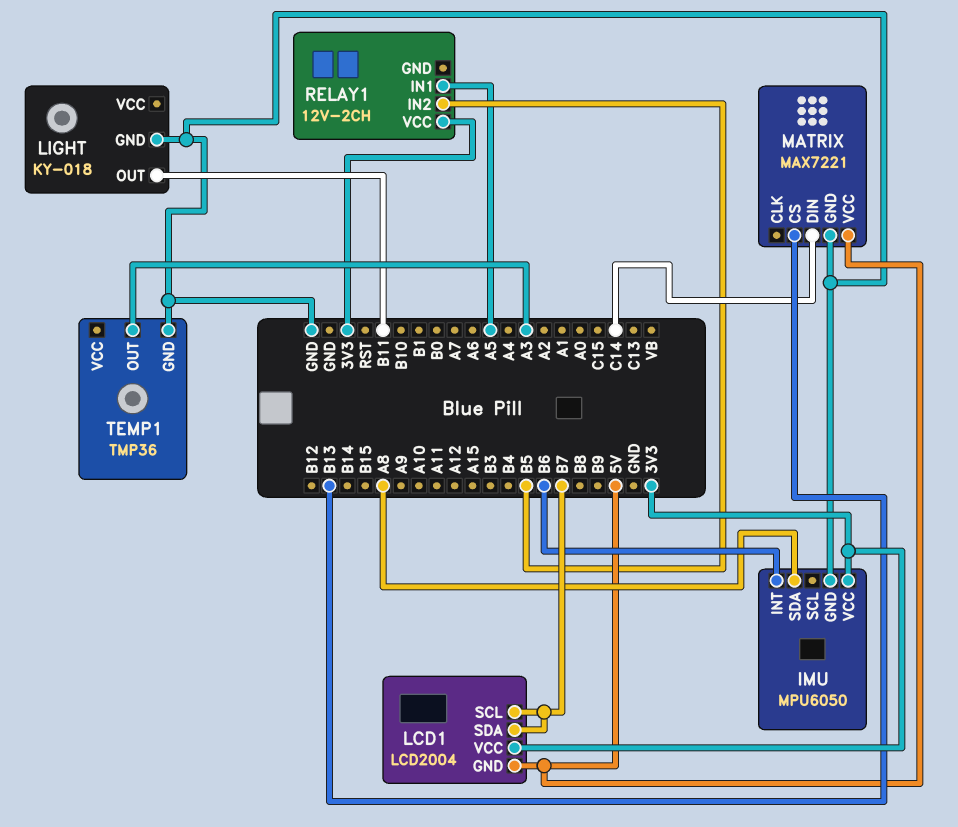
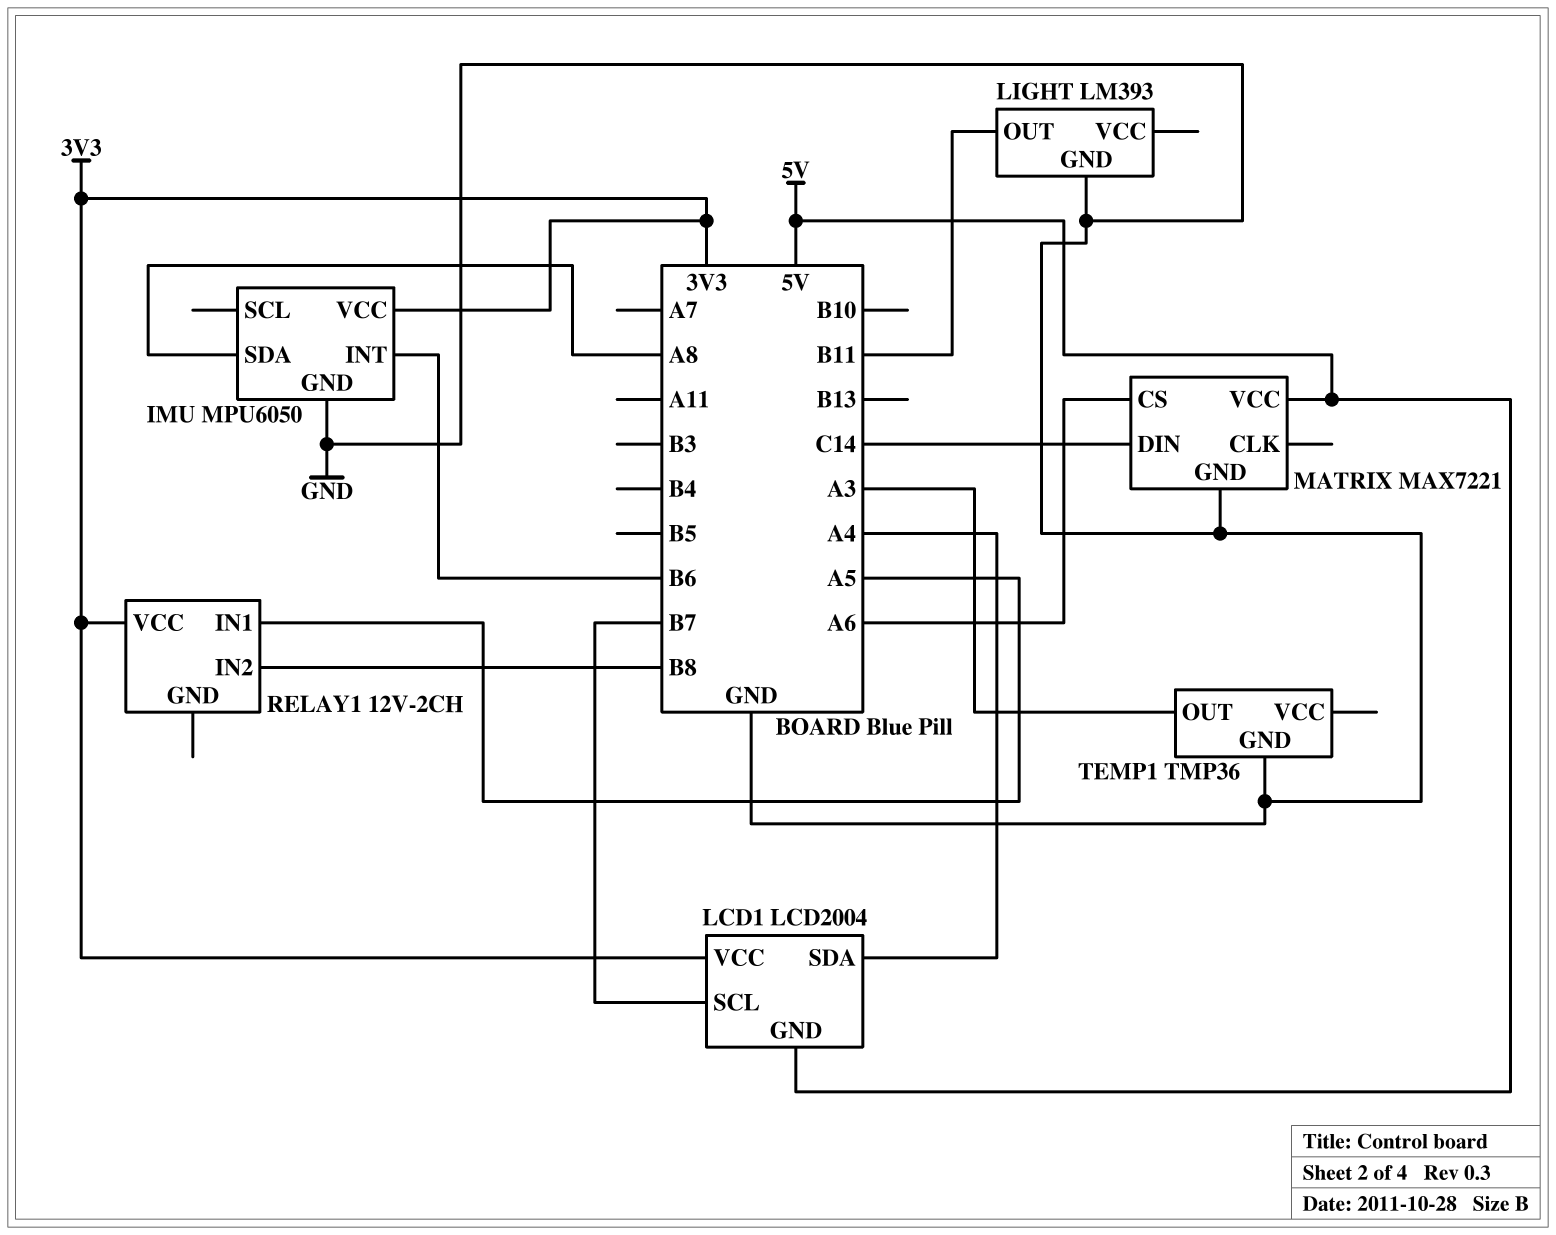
LCD1 pin SDA: B7 -> A4
LIGHT: KY-018 -> LM393
MATRIX pin CS: B13 -> A6
RELAY1 pin IN2: B5 -> B8

